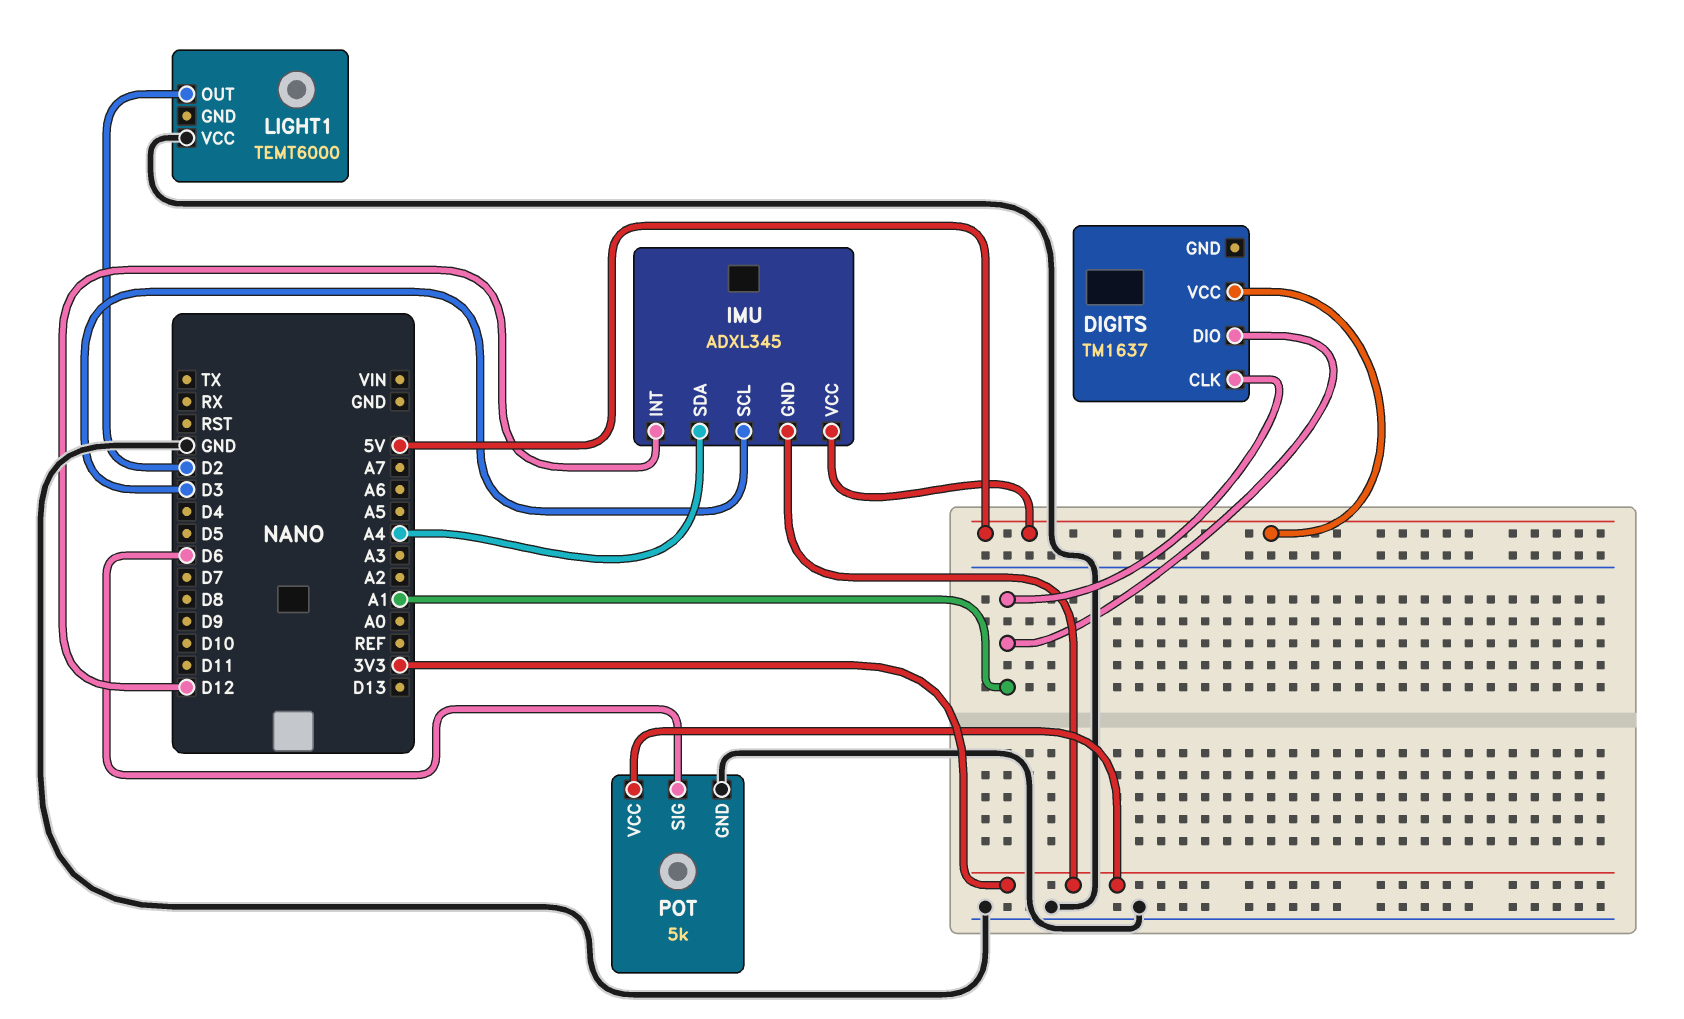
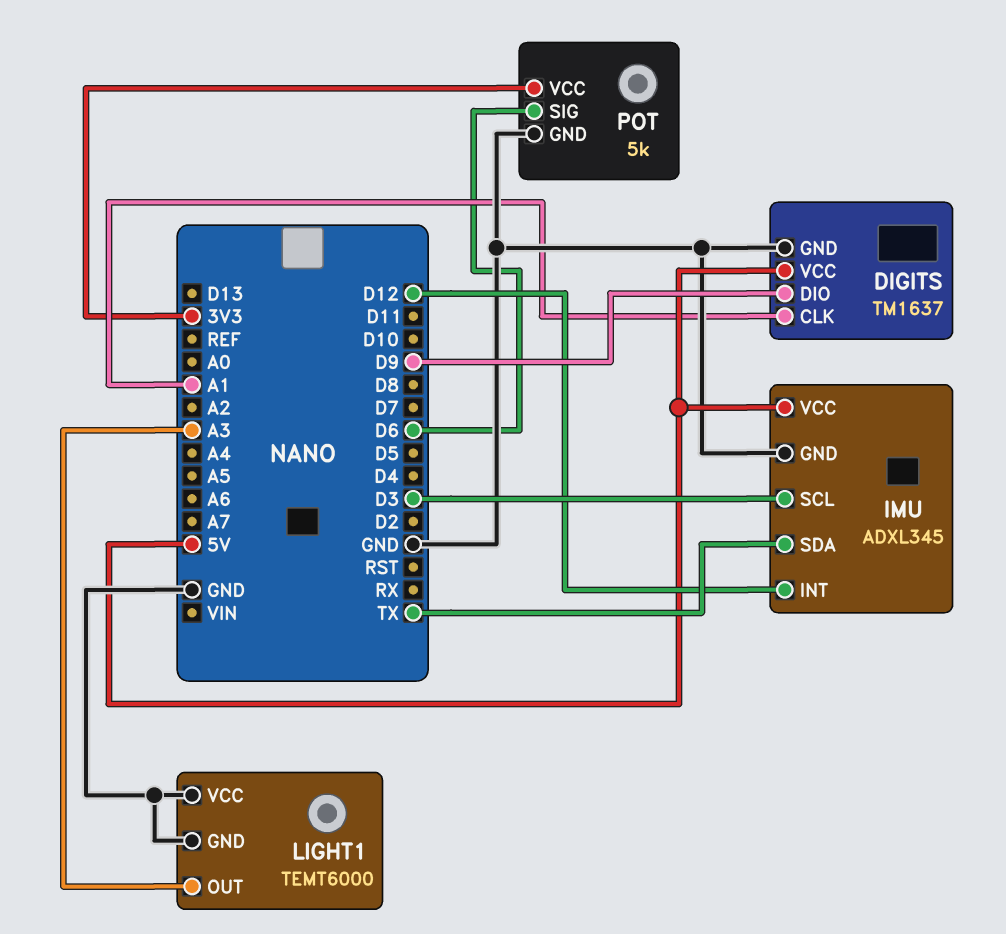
DIGITS pin DIO: A1 -> D9
DIGITS pin GND: none -> GND
IMU pin GND: 3V3 -> GND
IMU pin SDA: A4 -> TX
LIGHT1 pin GND: none -> GND
LIGHT1 pin OUT: D2 -> A3

